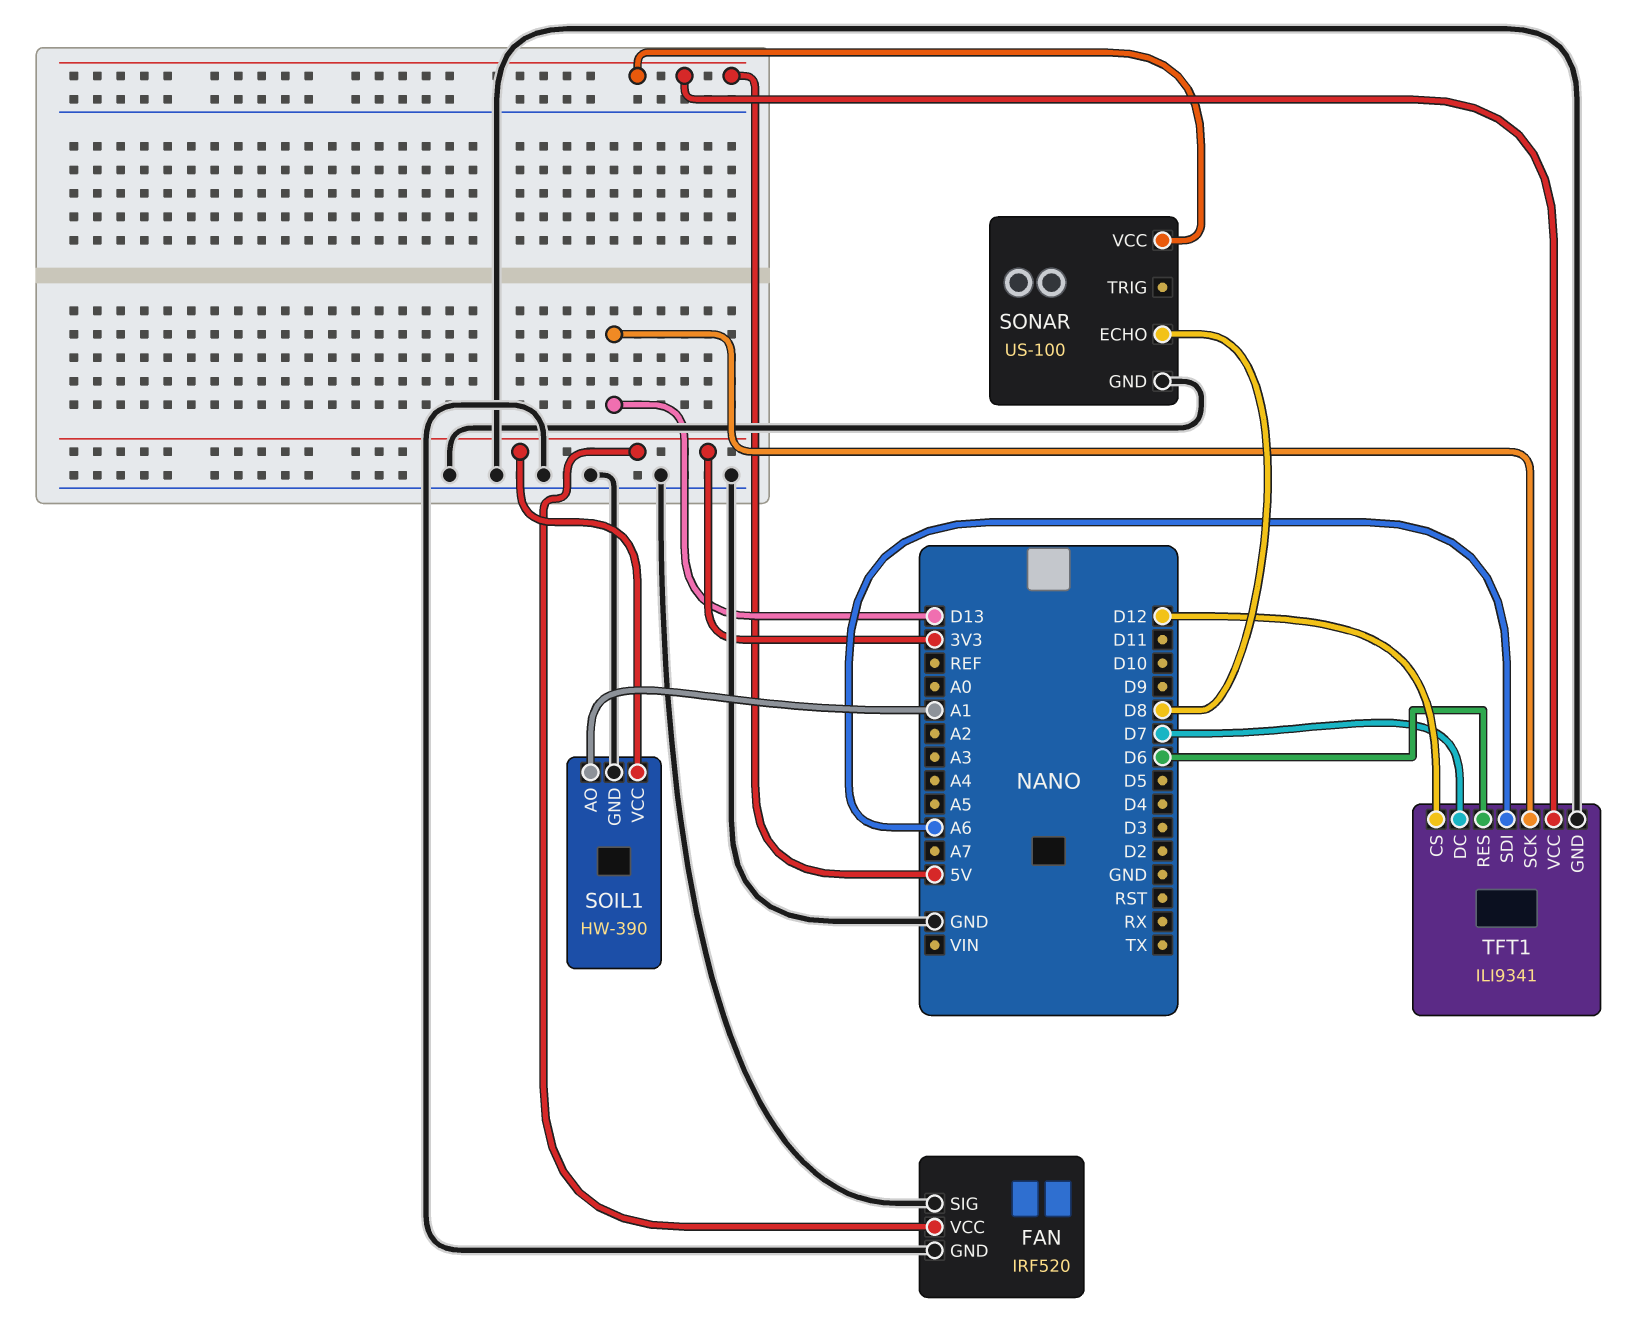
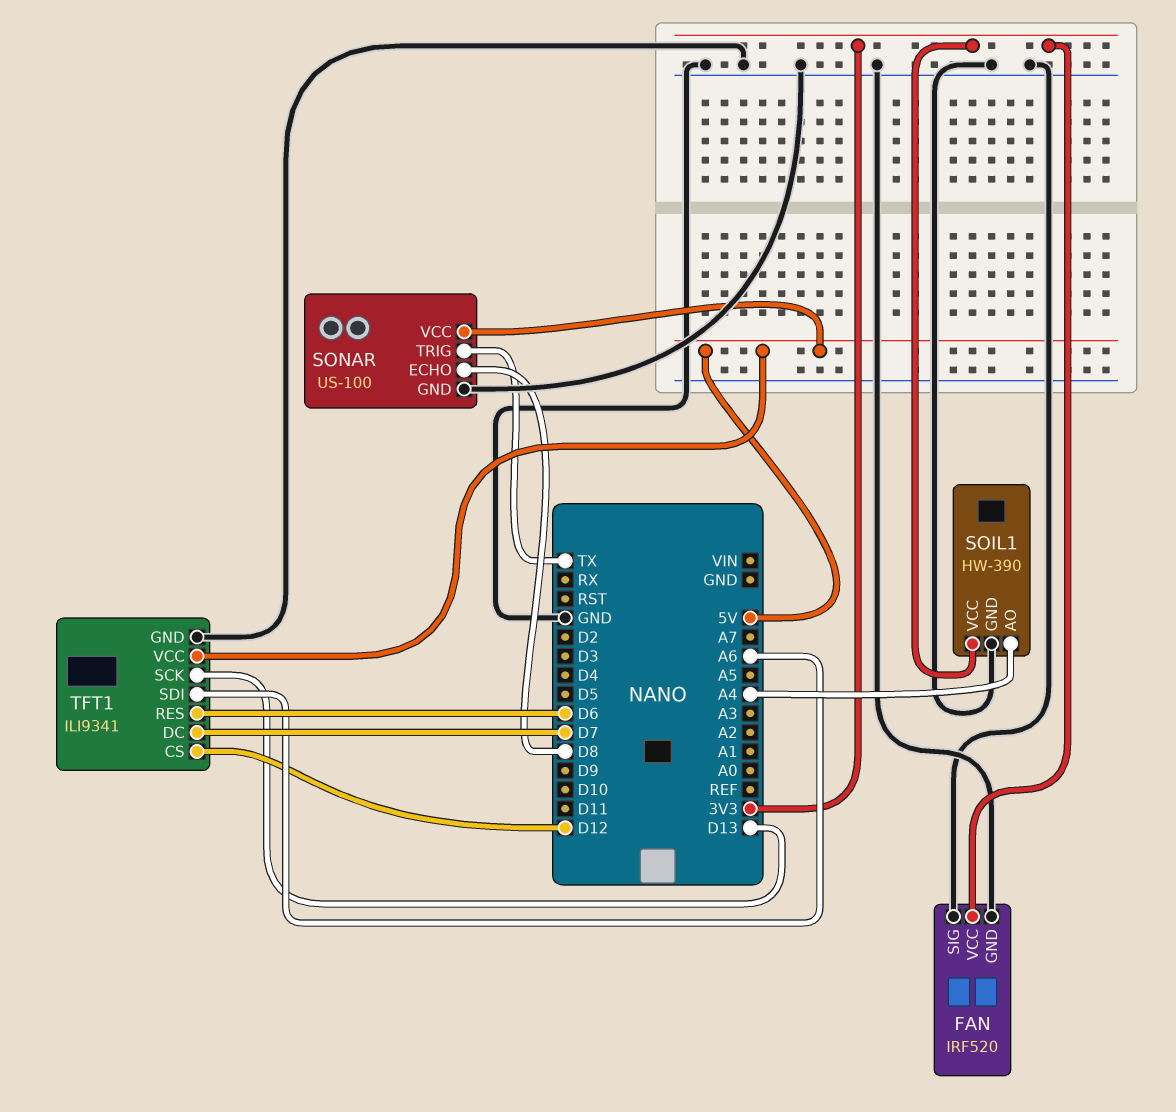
SOIL1 pin AO: A1 -> A4
SONAR pin TRIG: none -> TX

